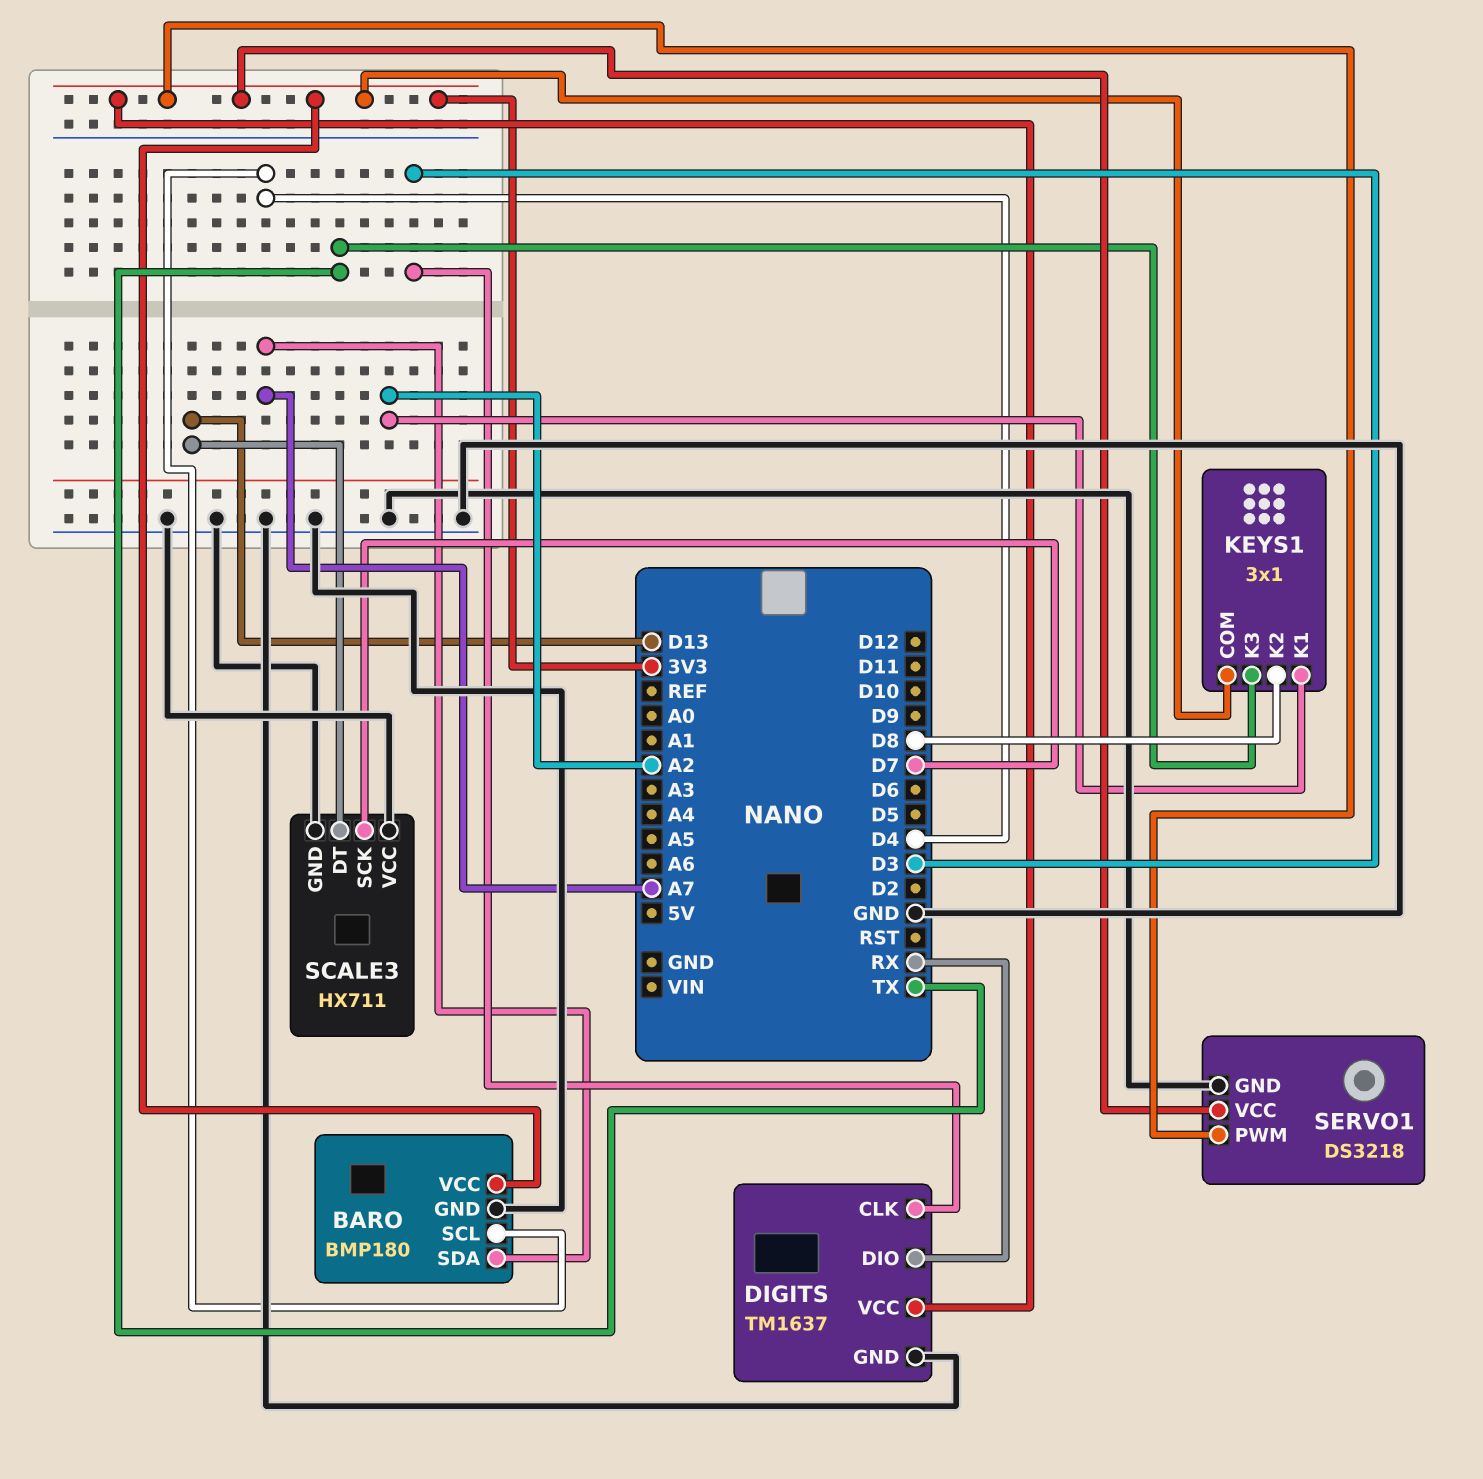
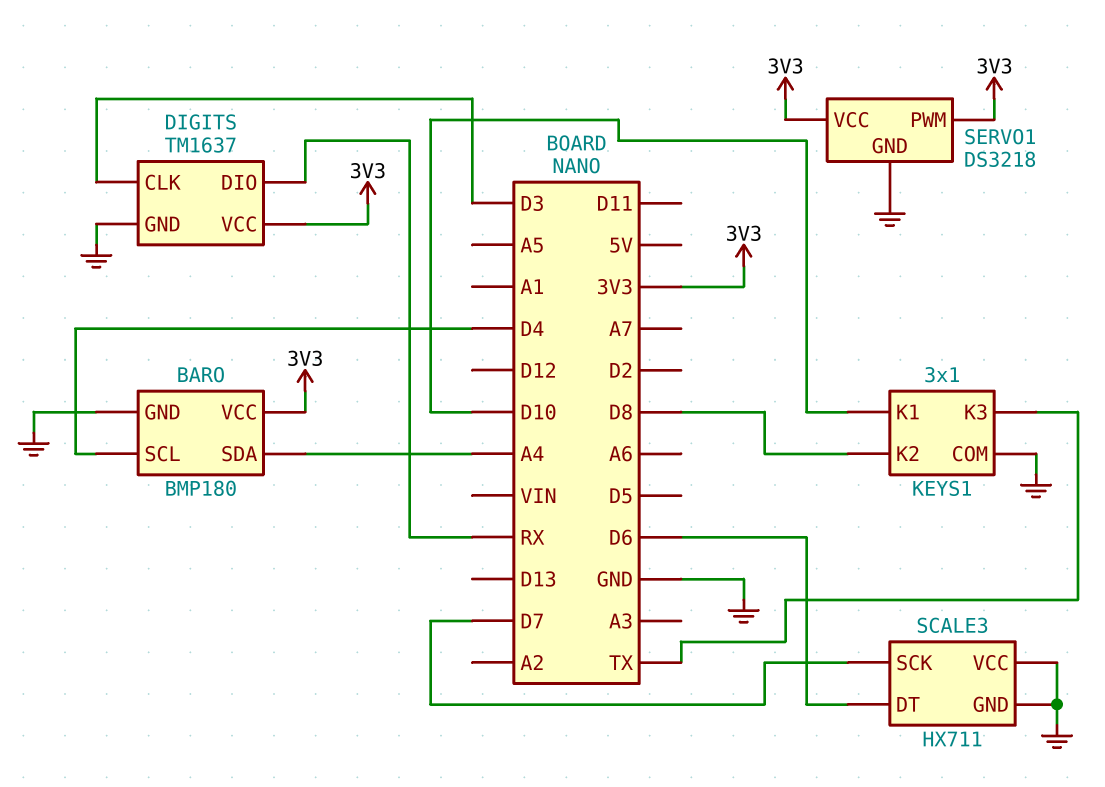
BARO pin SDA: A7 -> A4
KEYS1 pin COM: 3V3 -> GND
KEYS1 pin K1: A2 -> D10
SCALE3 pin DT: D13 -> D6

